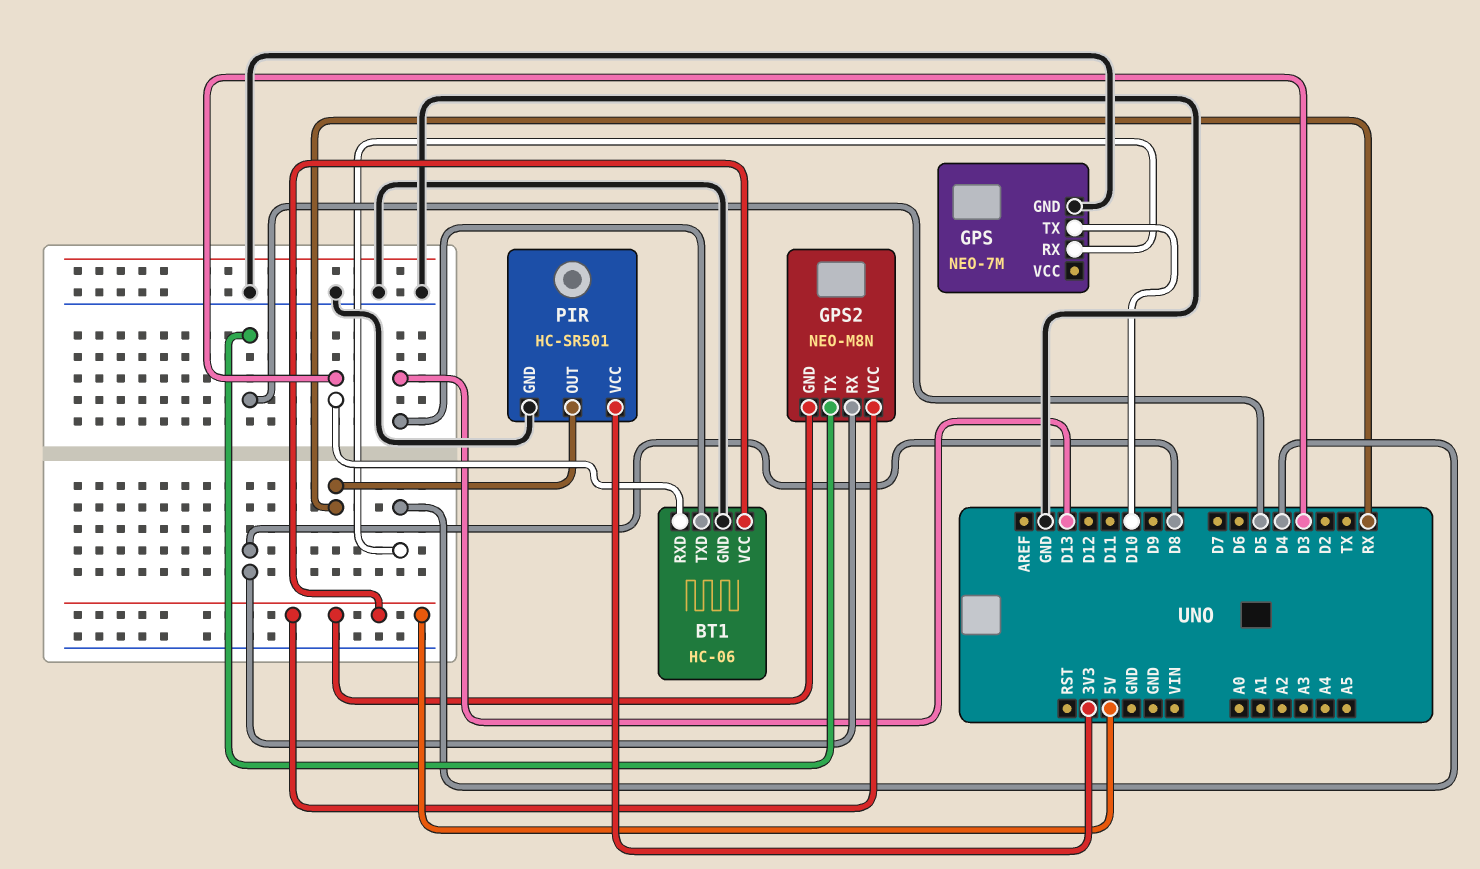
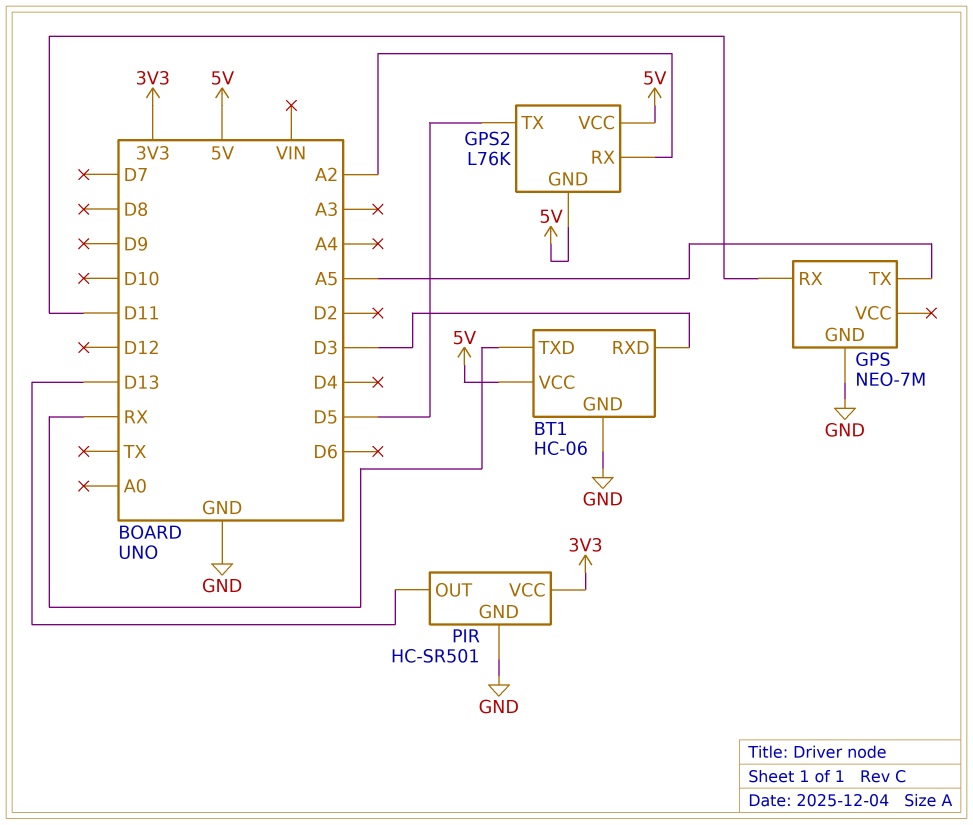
BT1 pin TXD: D13 -> RX
GPS pin RX: D4 -> D11
GPS pin TX: D10 -> A5
GPS2: NEO-M8N -> L76K
GPS2 pin RX: D8 -> A2
PIR pin OUT: RX -> D13

